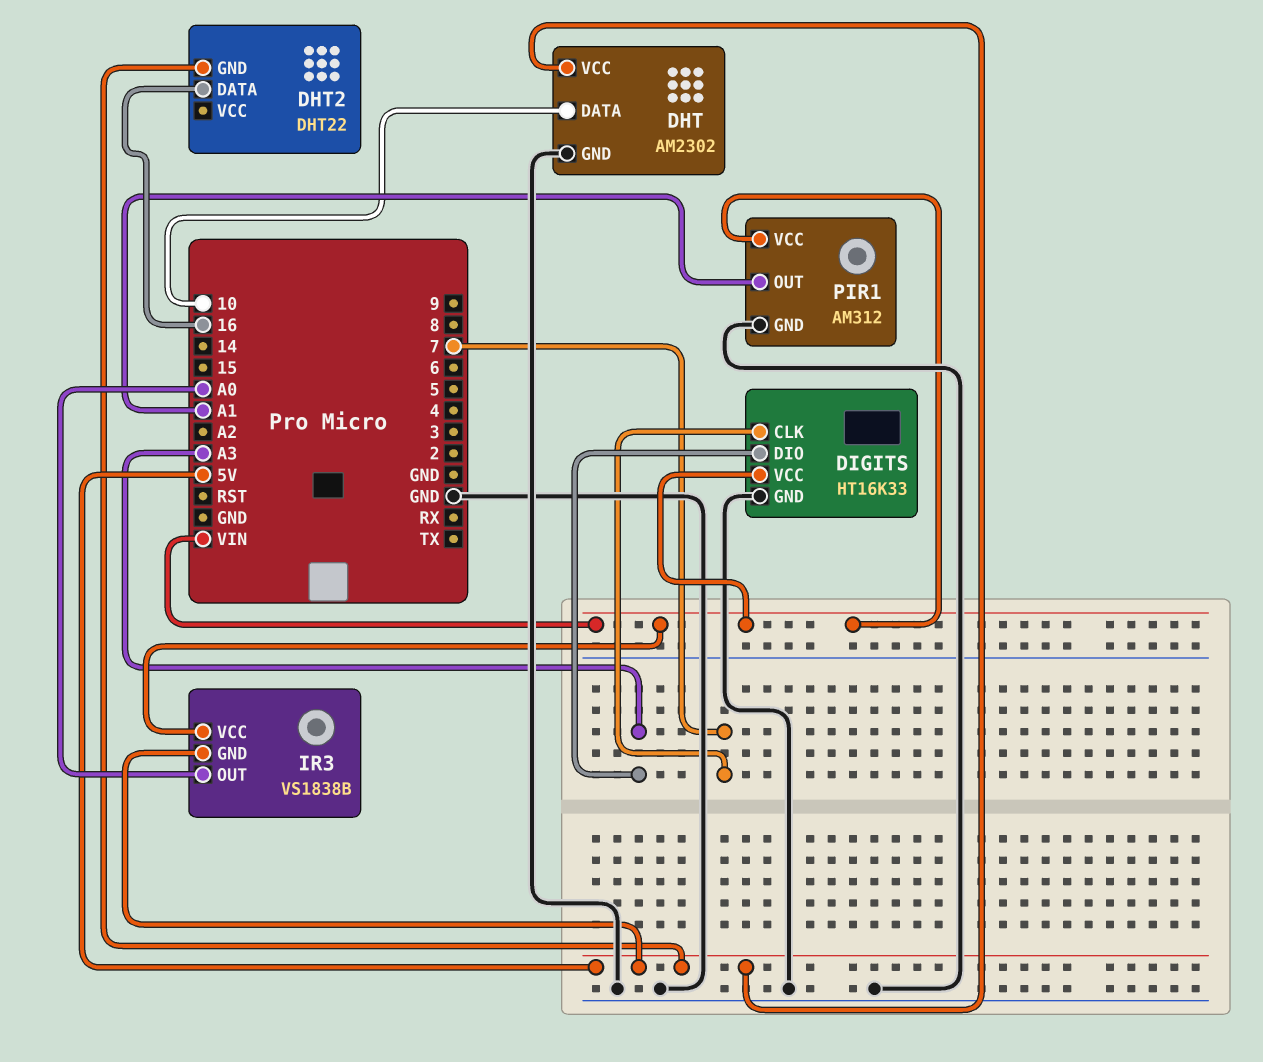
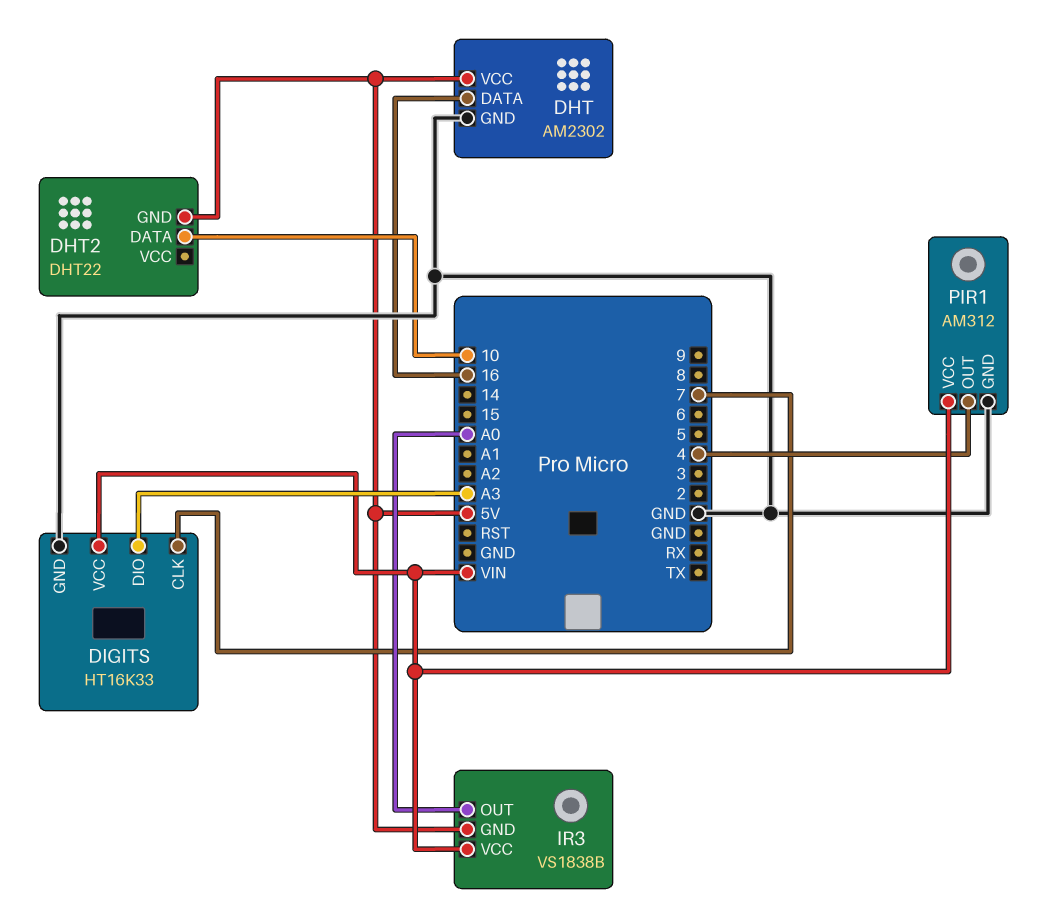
DHT pin DATA: 10 -> 16
DHT2 pin DATA: 16 -> 10
PIR1 pin OUT: A1 -> 4

